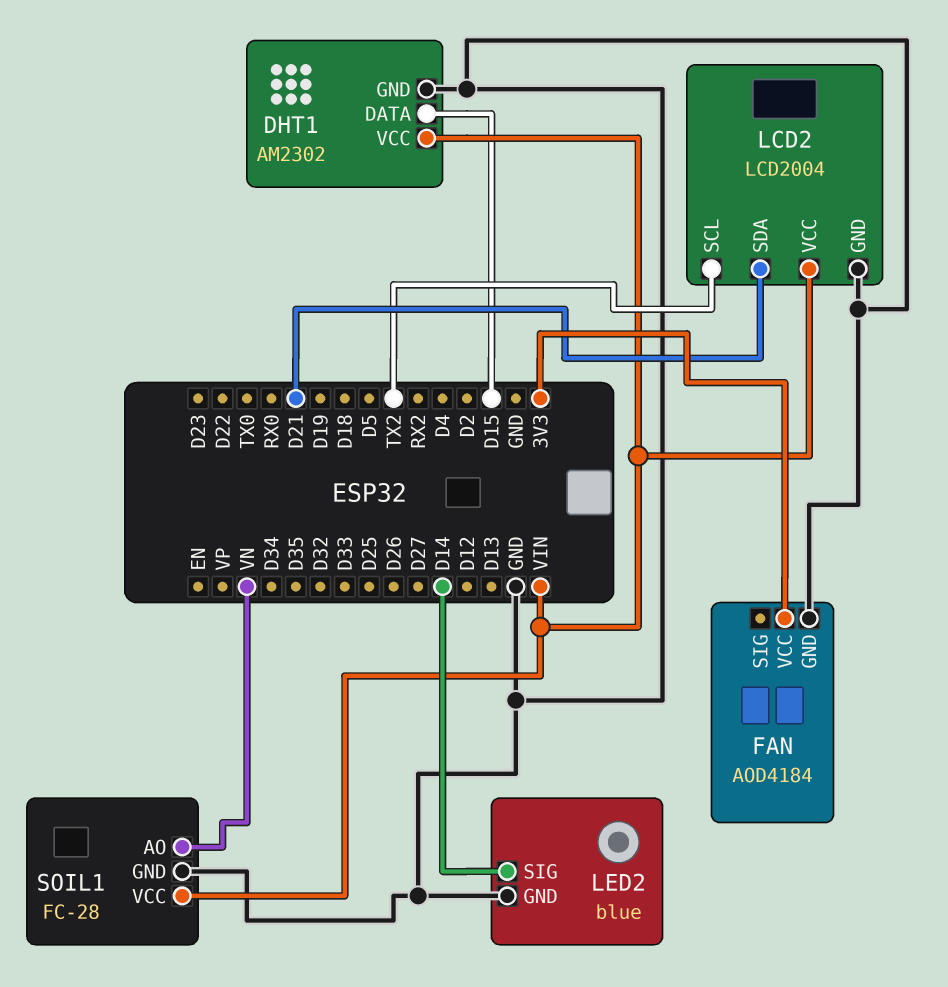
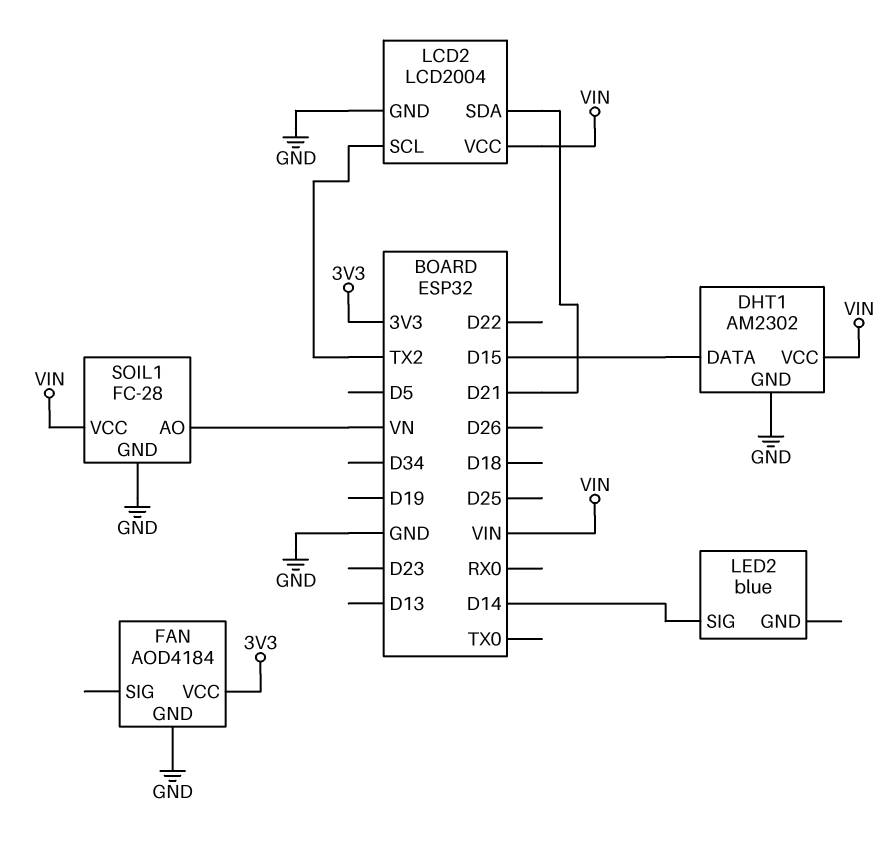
LED2 pin GND: GND -> none

